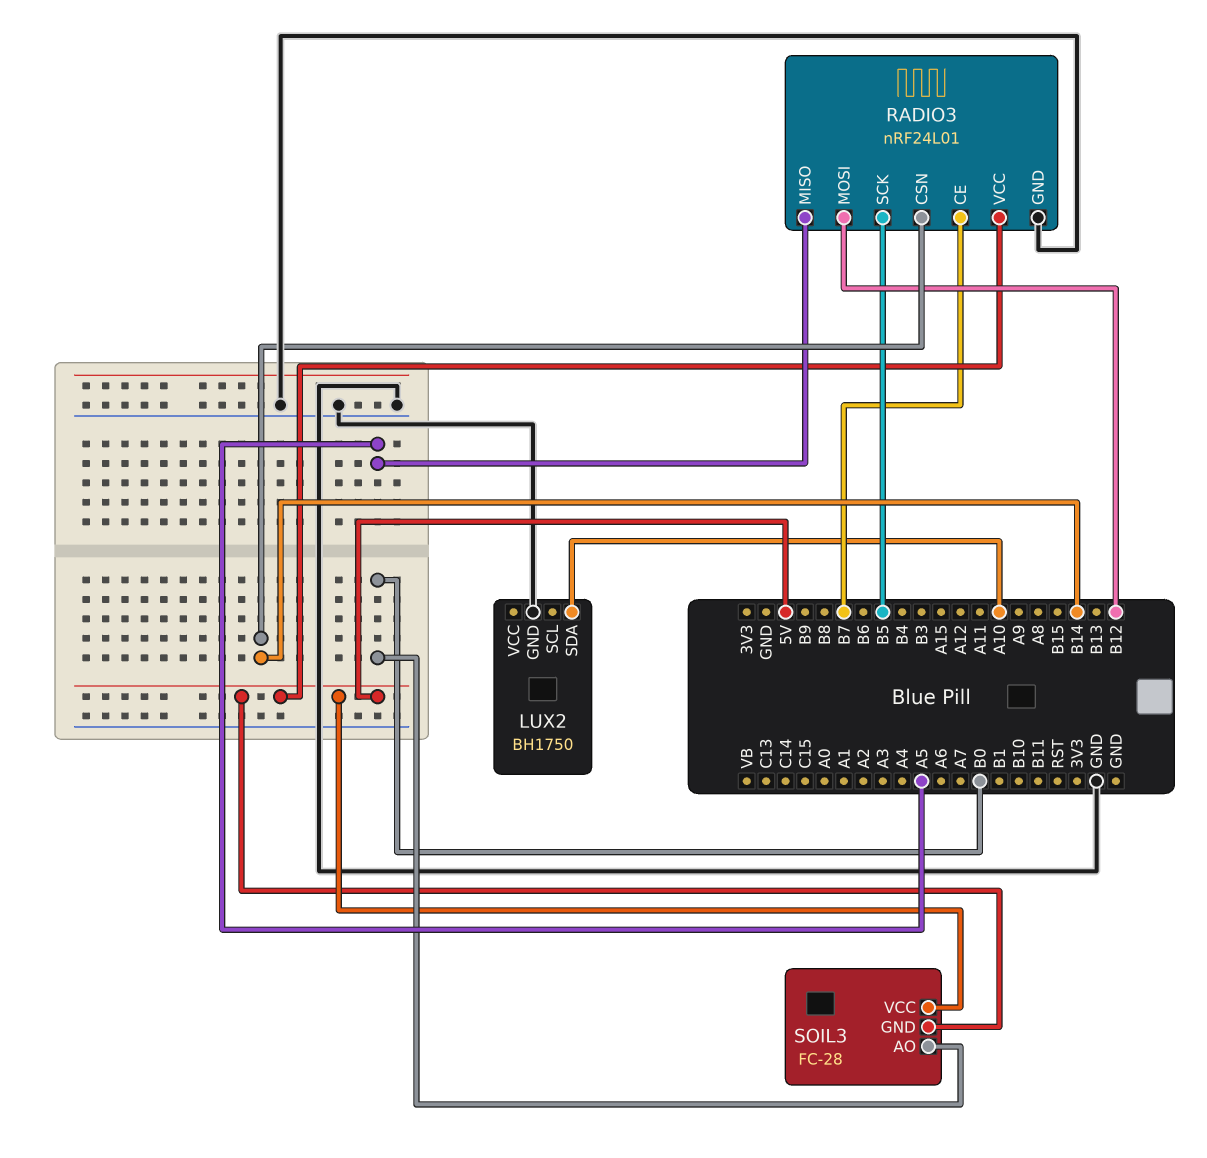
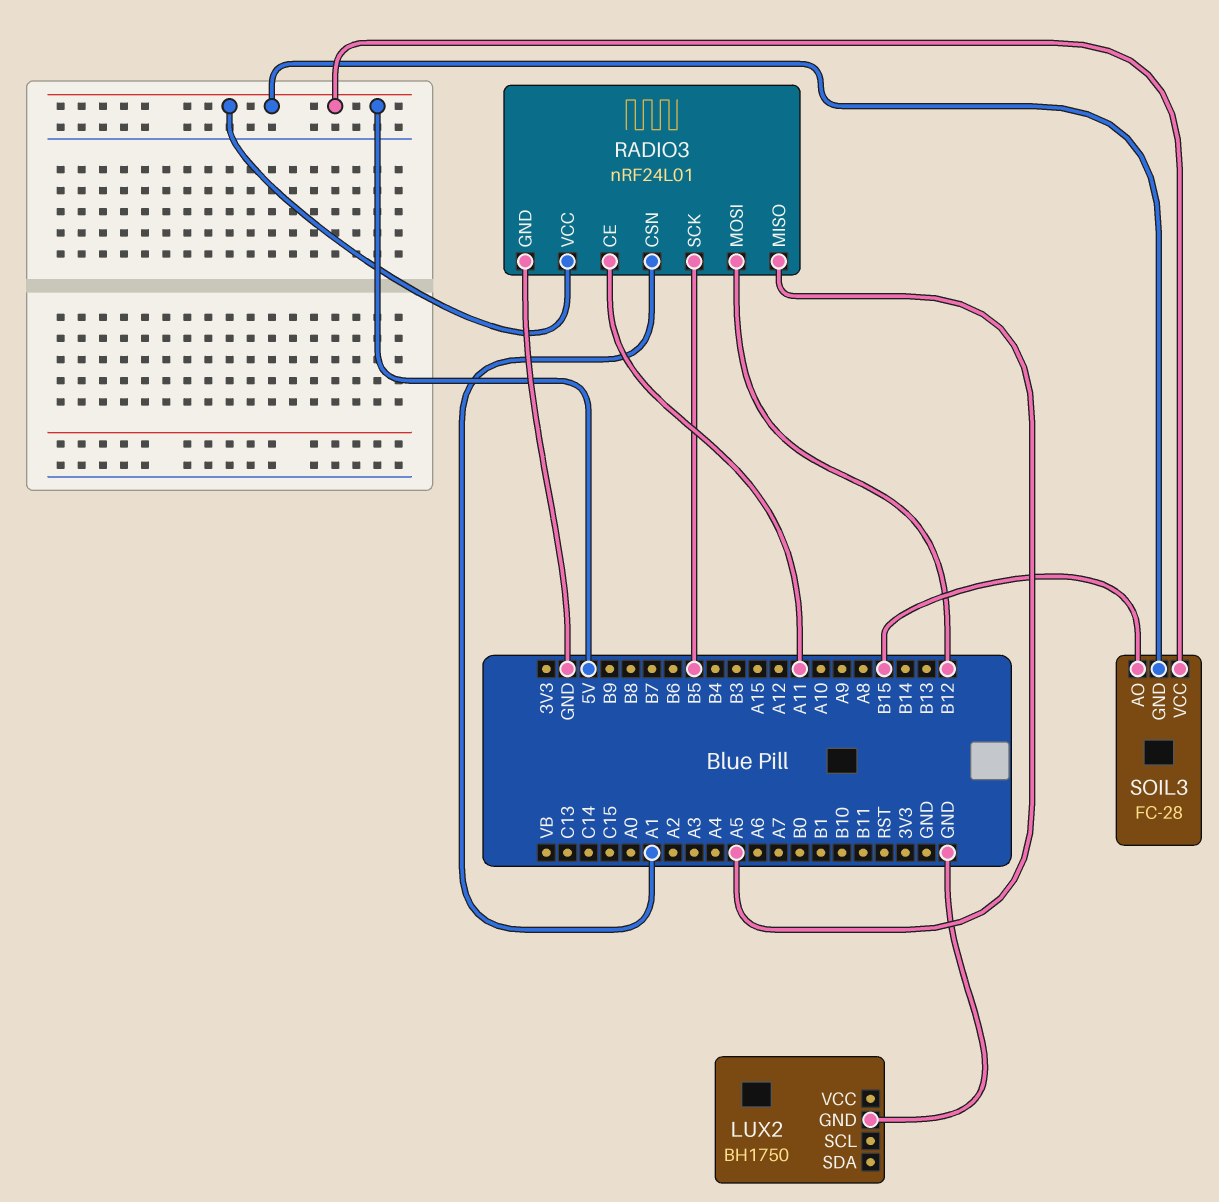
LUX2 pin SDA: A10 -> none
RADIO3 pin CE: B7 -> A11
RADIO3 pin CSN: B14 -> A1
SOIL3 pin AO: B0 -> B15

